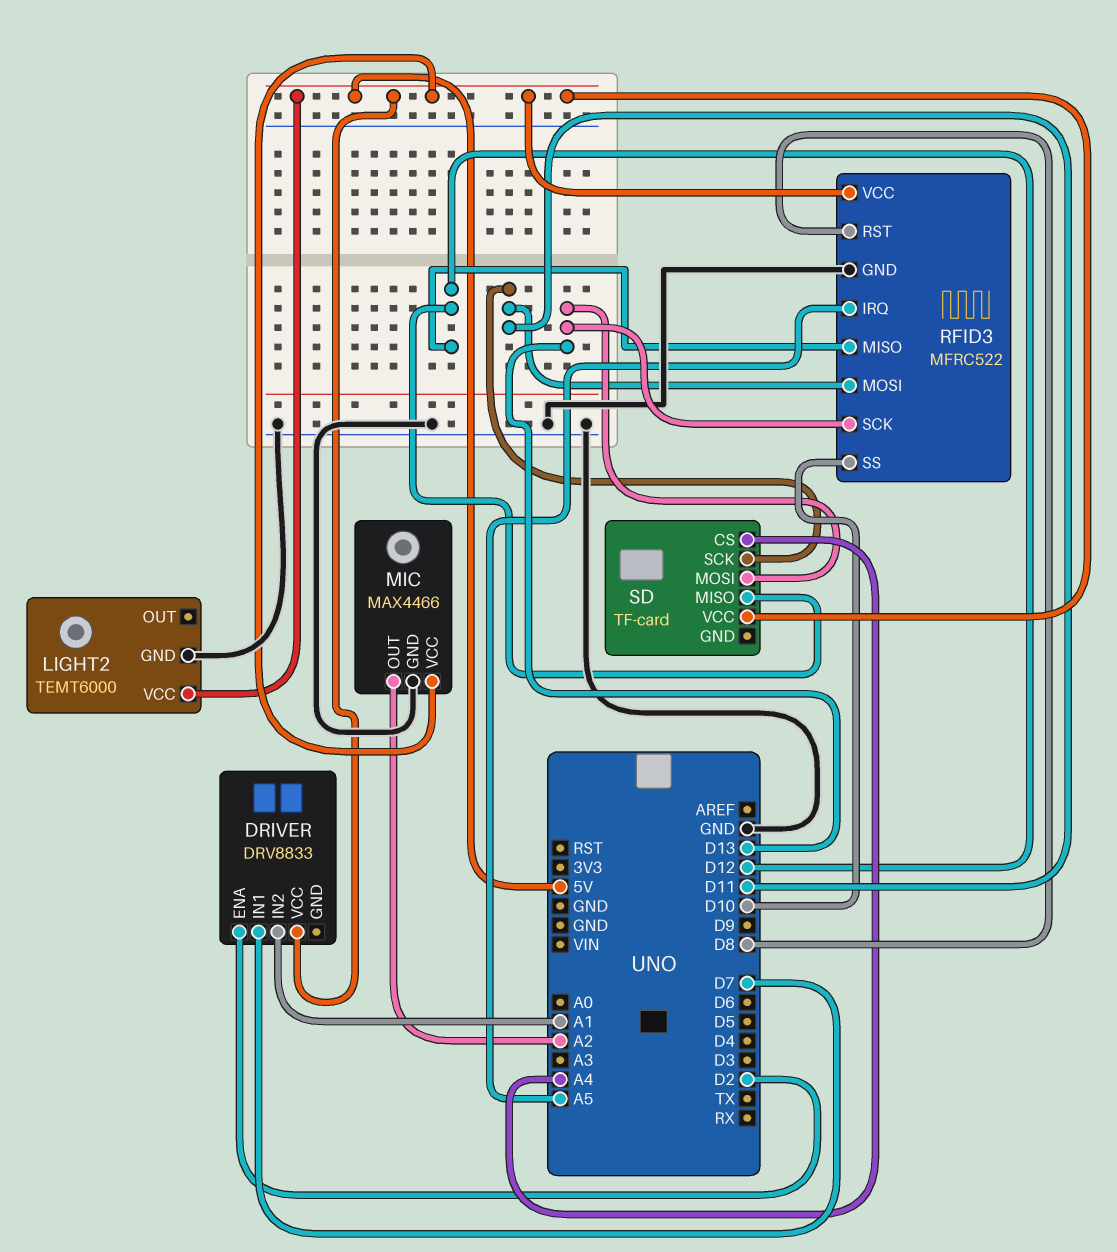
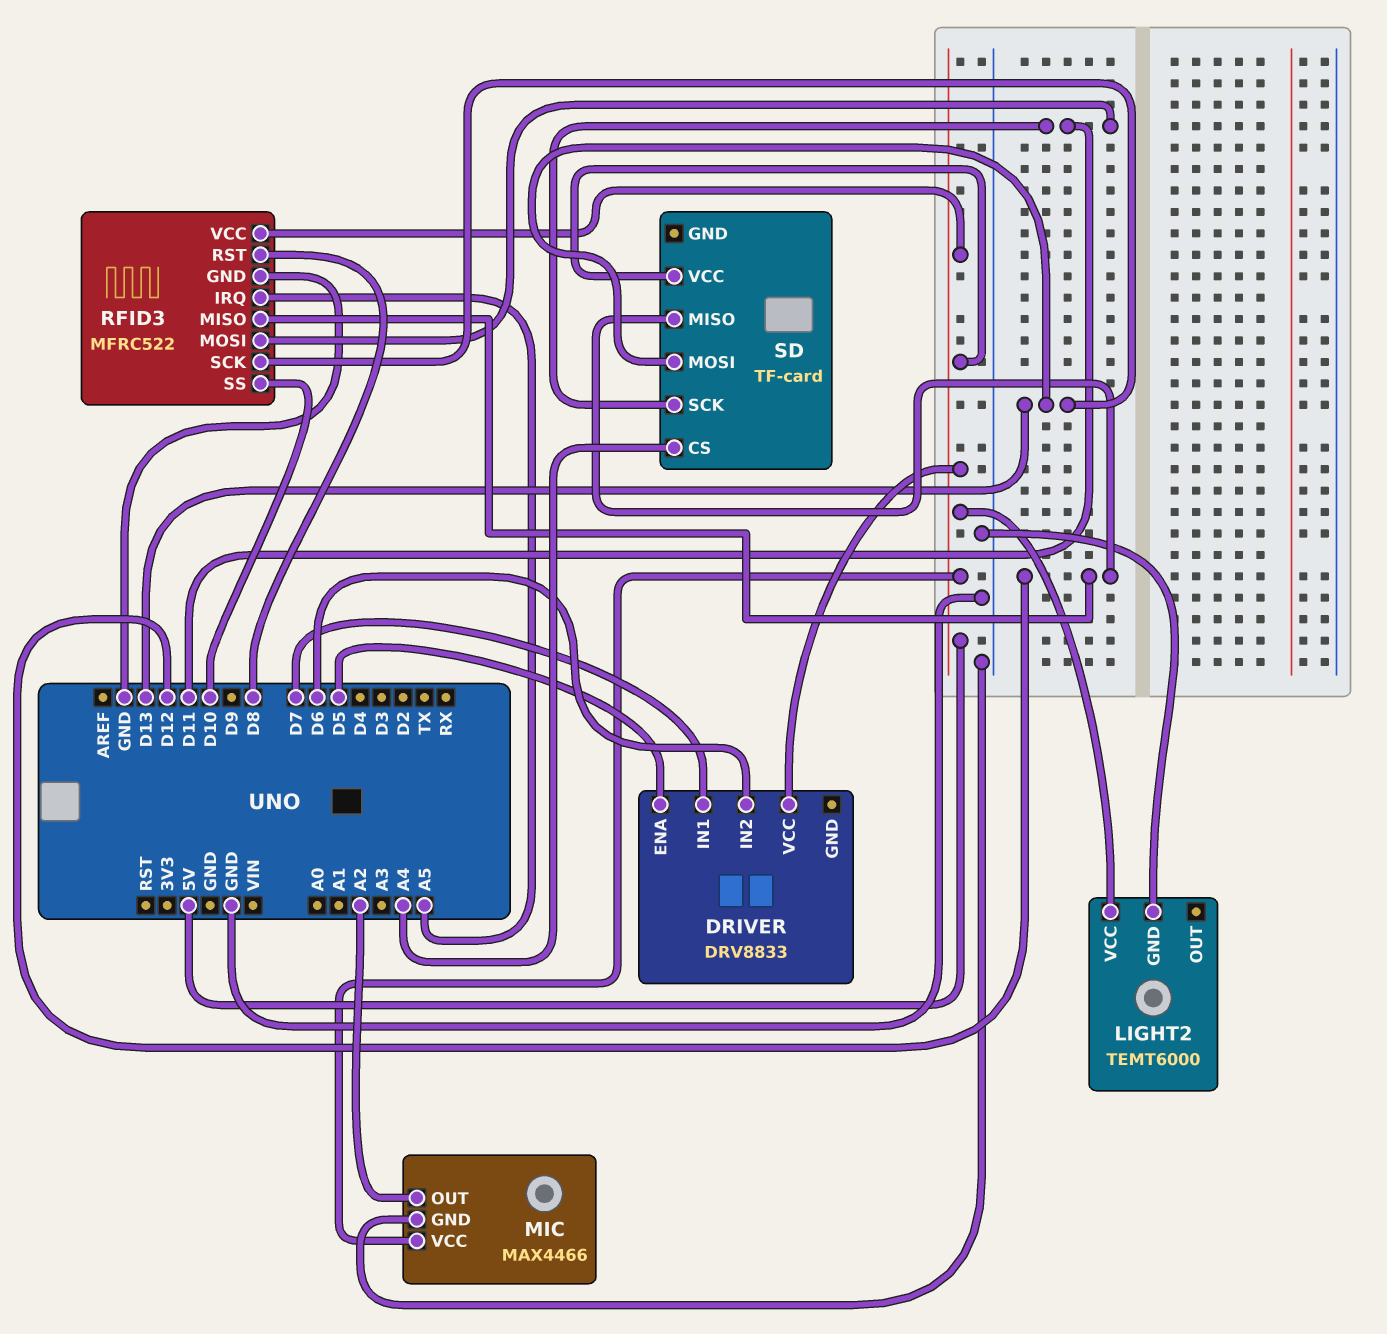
DRIVER pin ENA: D2 -> D5
DRIVER pin IN2: A1 -> D6

